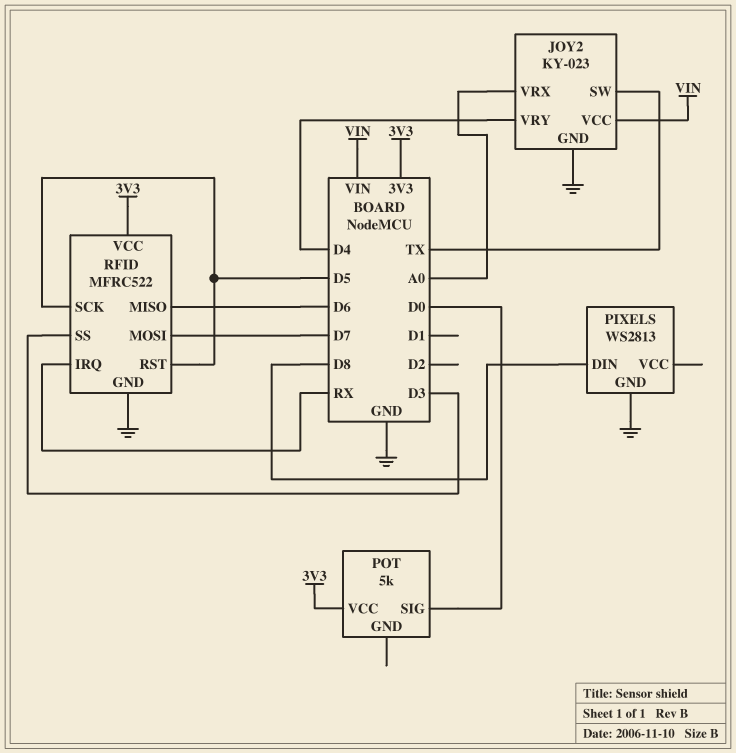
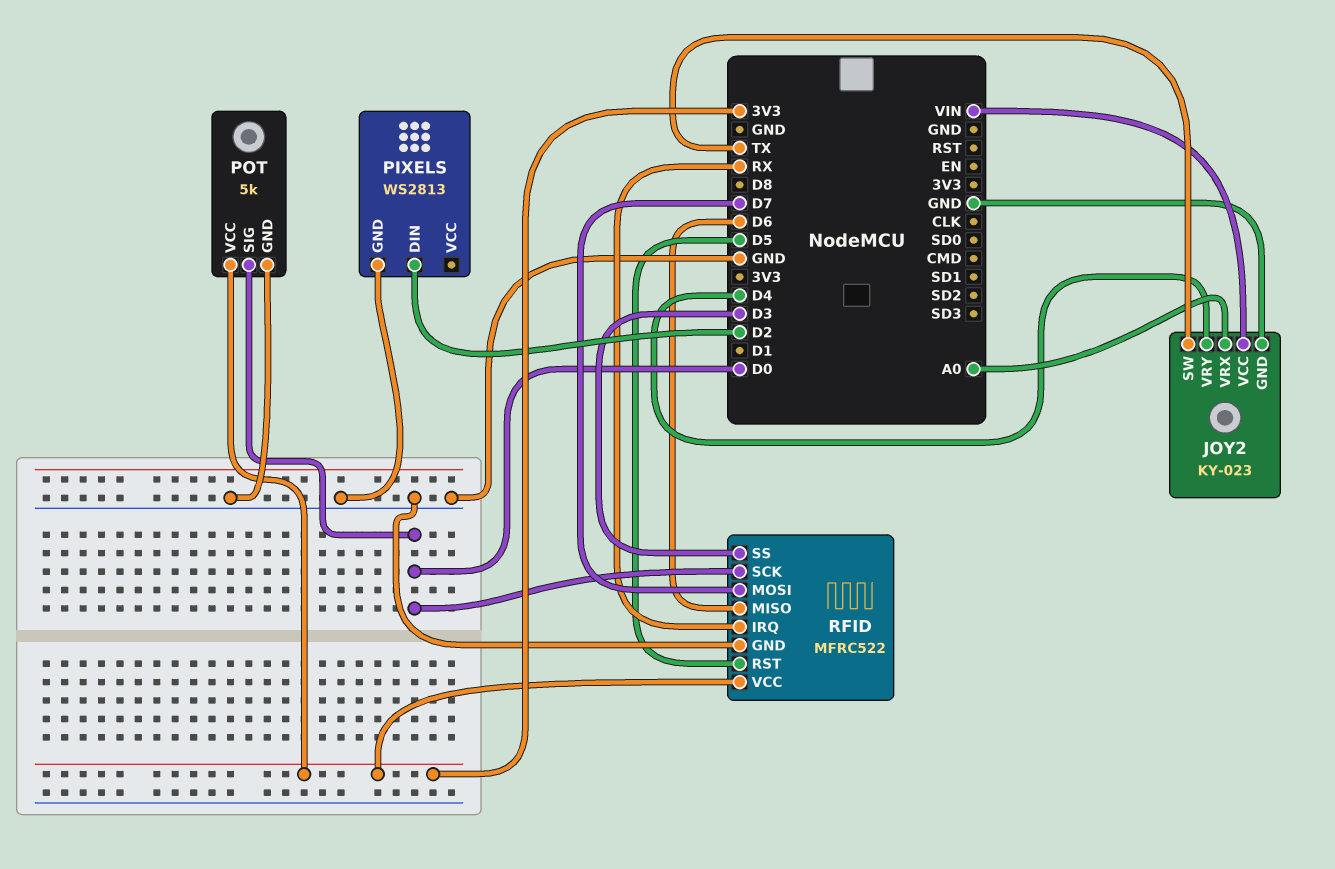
PIXELS pin DIN: D8 -> D2
POT pin GND: none -> GND
RFID pin SCK: D5 -> D0

